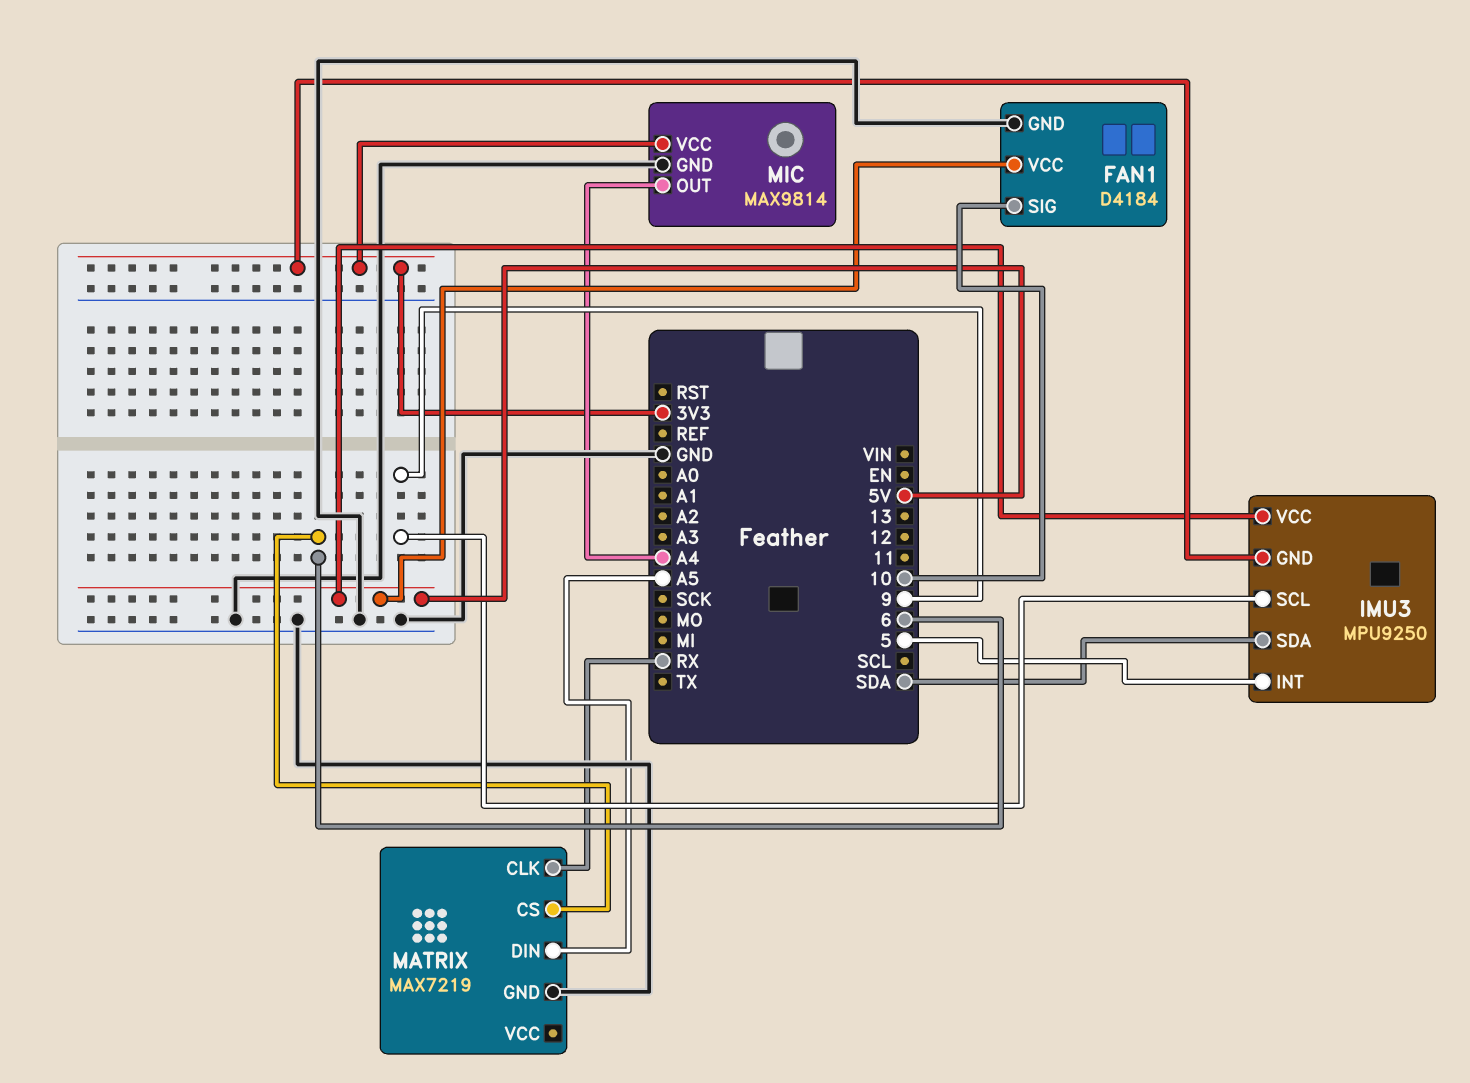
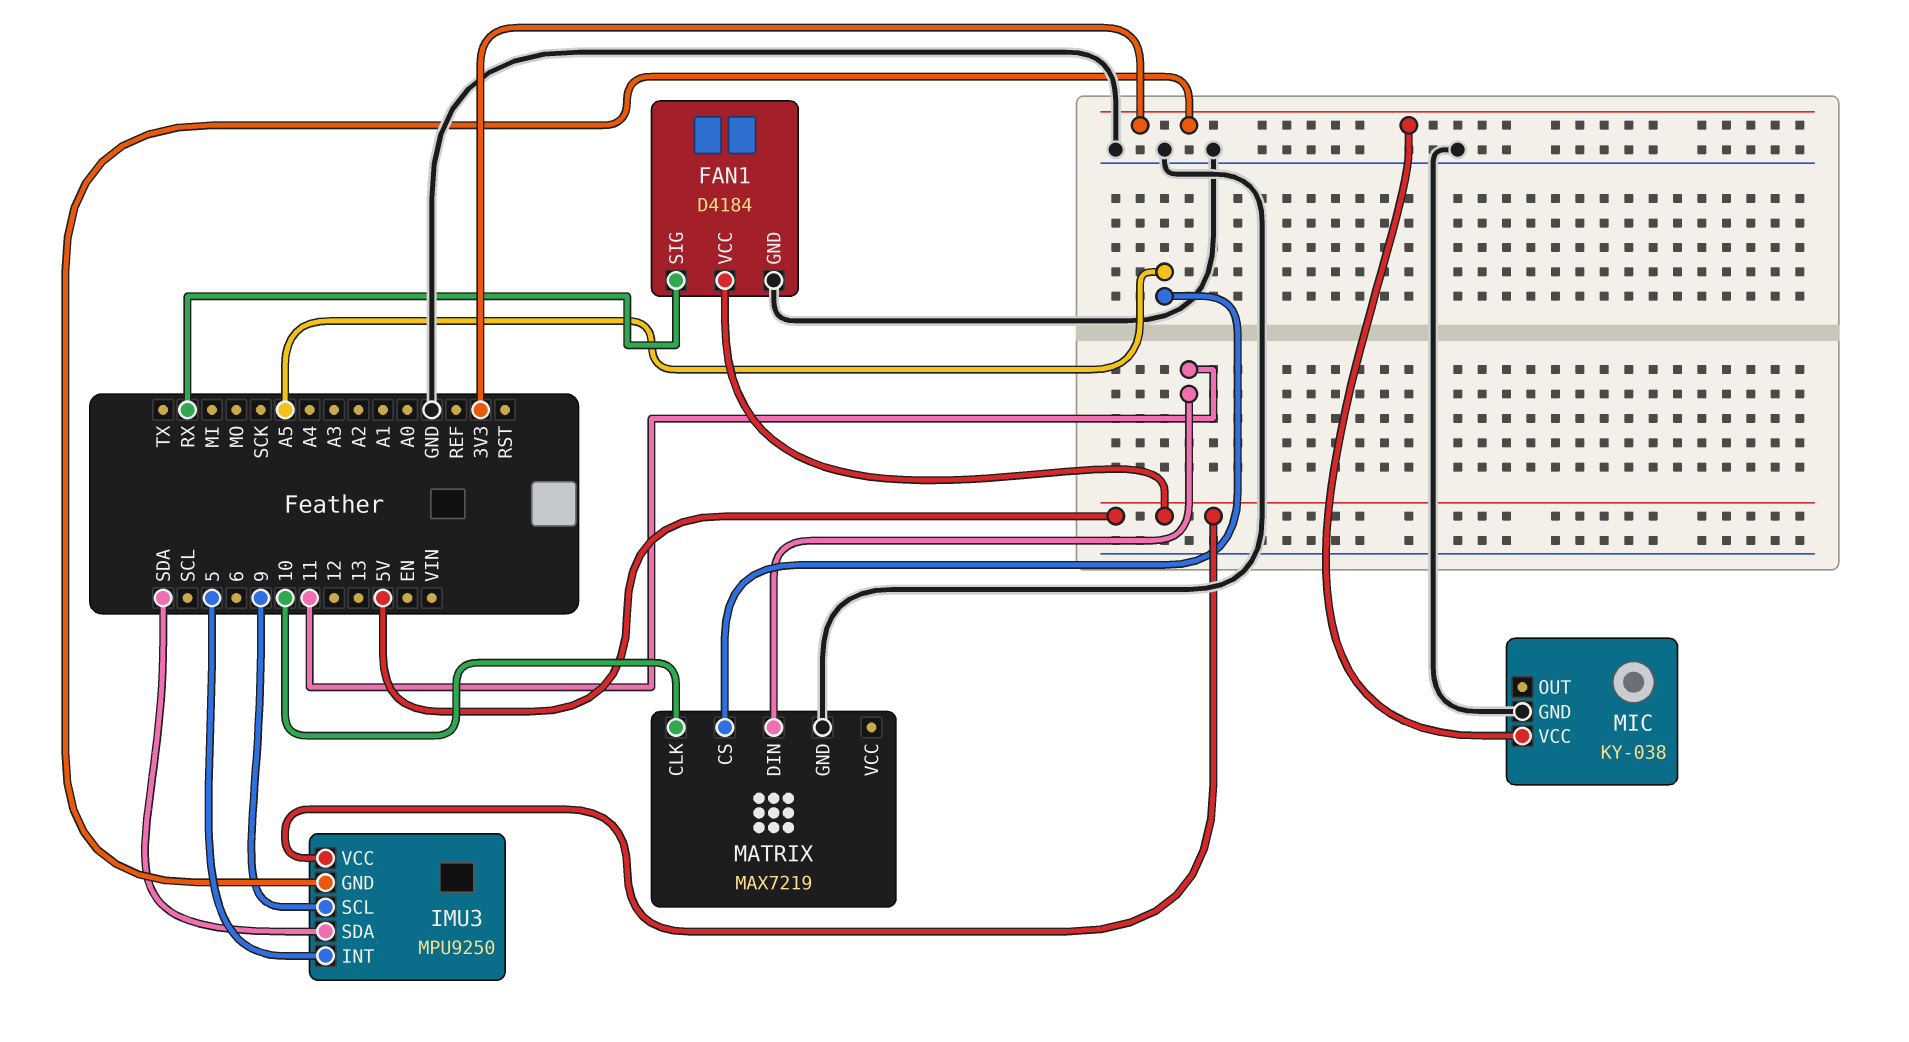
FAN1 pin SIG: 10 -> RX
MATRIX pin CLK: RX -> 10
MATRIX pin CS: 6 -> A5
MATRIX pin DIN: A5 -> 11
MIC: MAX9814 -> KY-038
MIC pin OUT: A4 -> none

